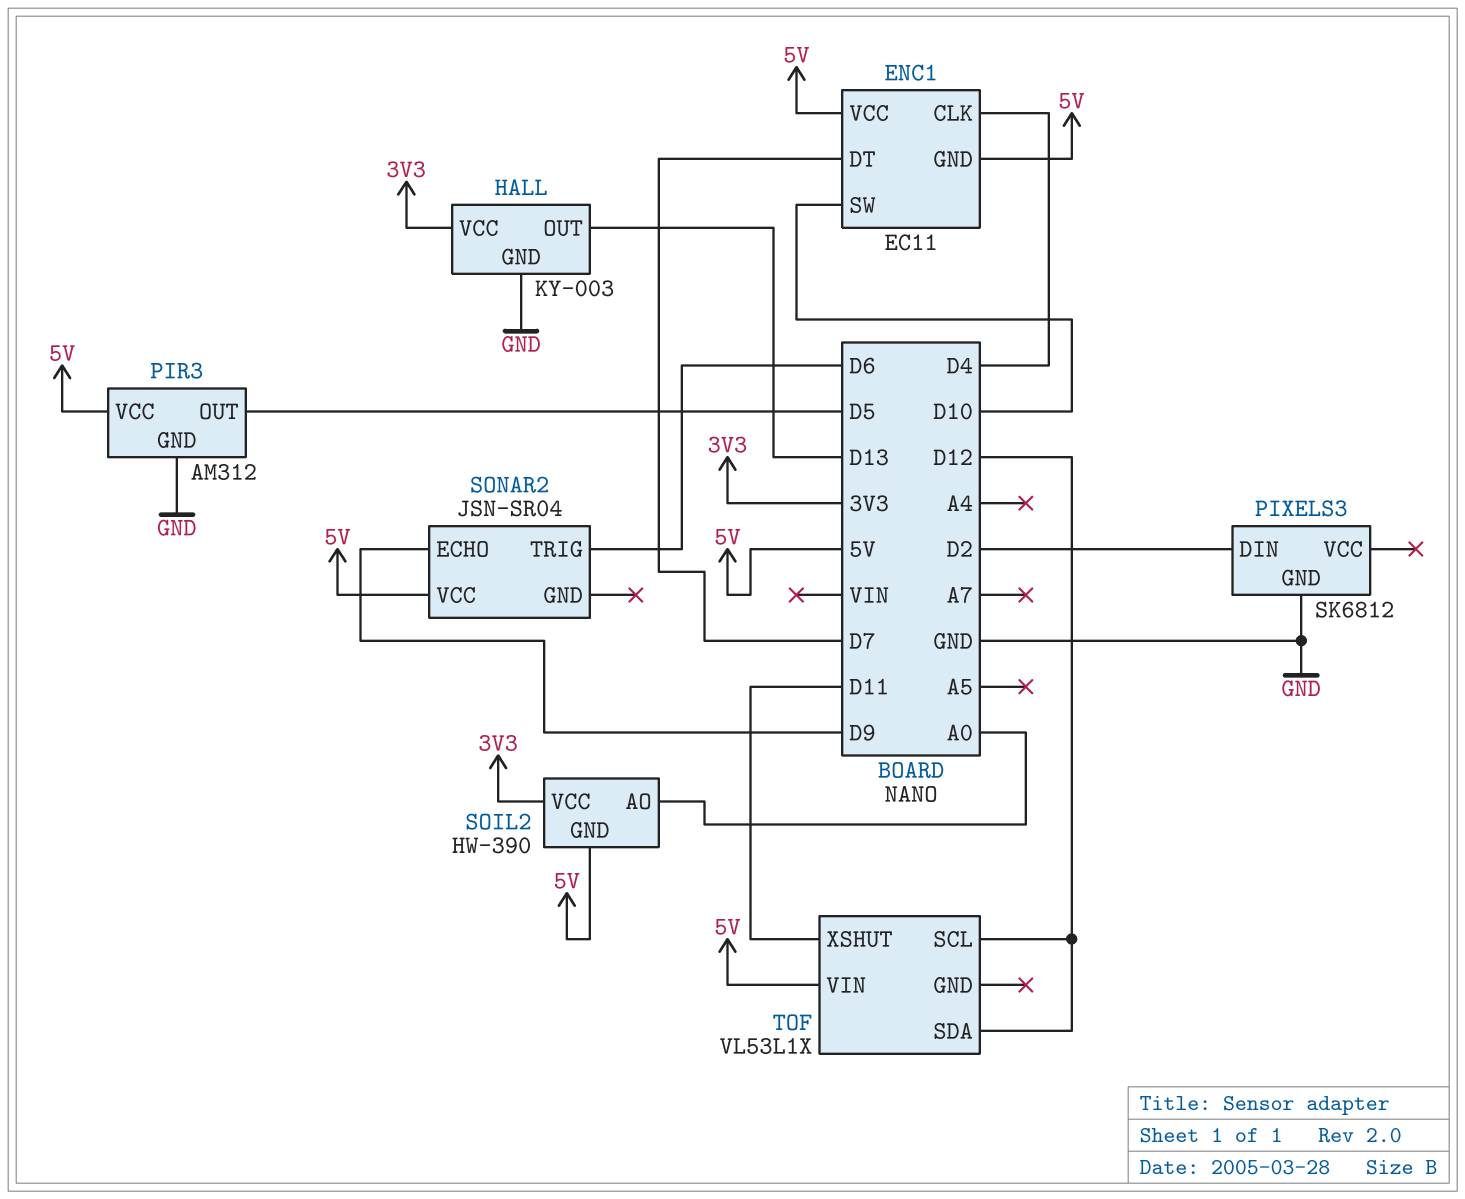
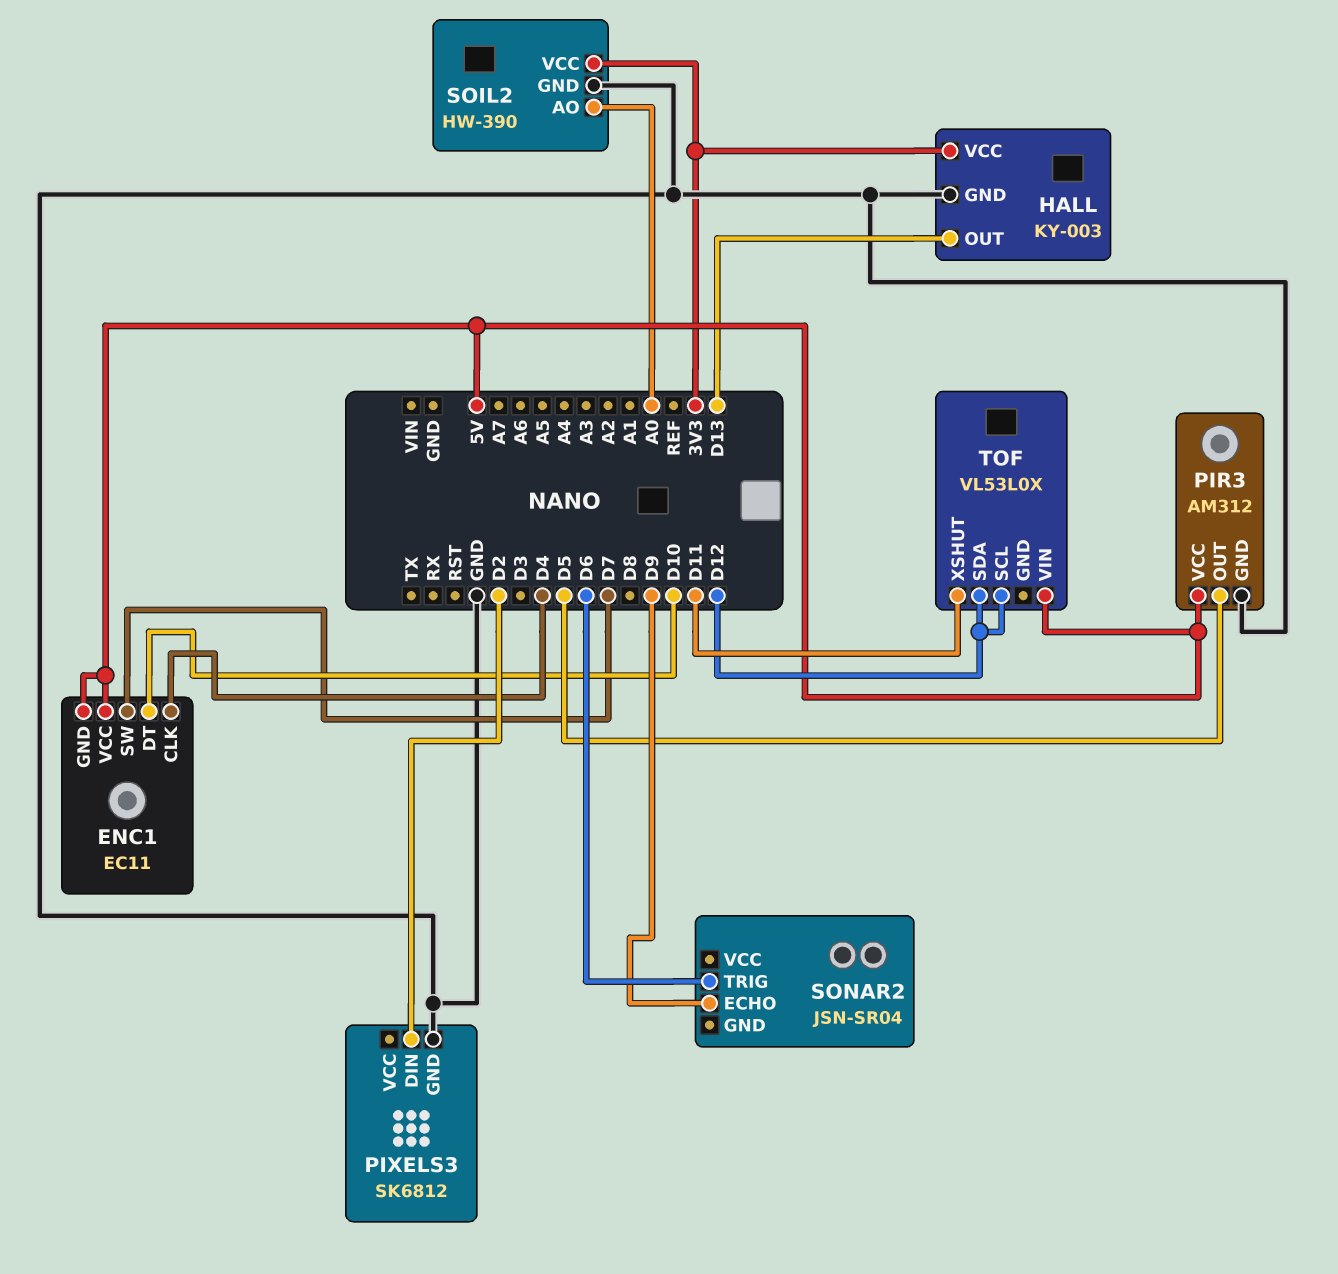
ENC1 pin DT: D7 -> D10
ENC1 pin SW: D10 -> D7
SOIL2 pin GND: 5V -> GND
SONAR2 pin VCC: 5V -> none
TOF: VL53L1X -> VL53L0X

